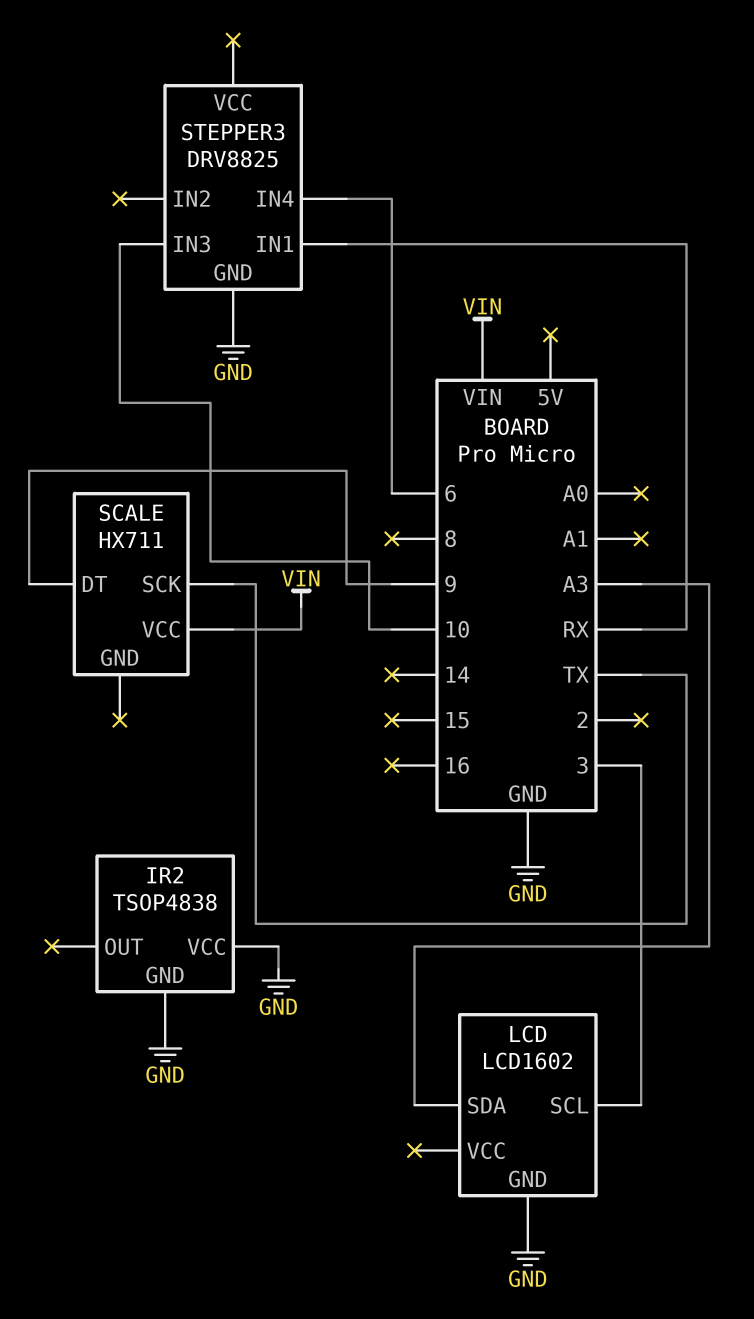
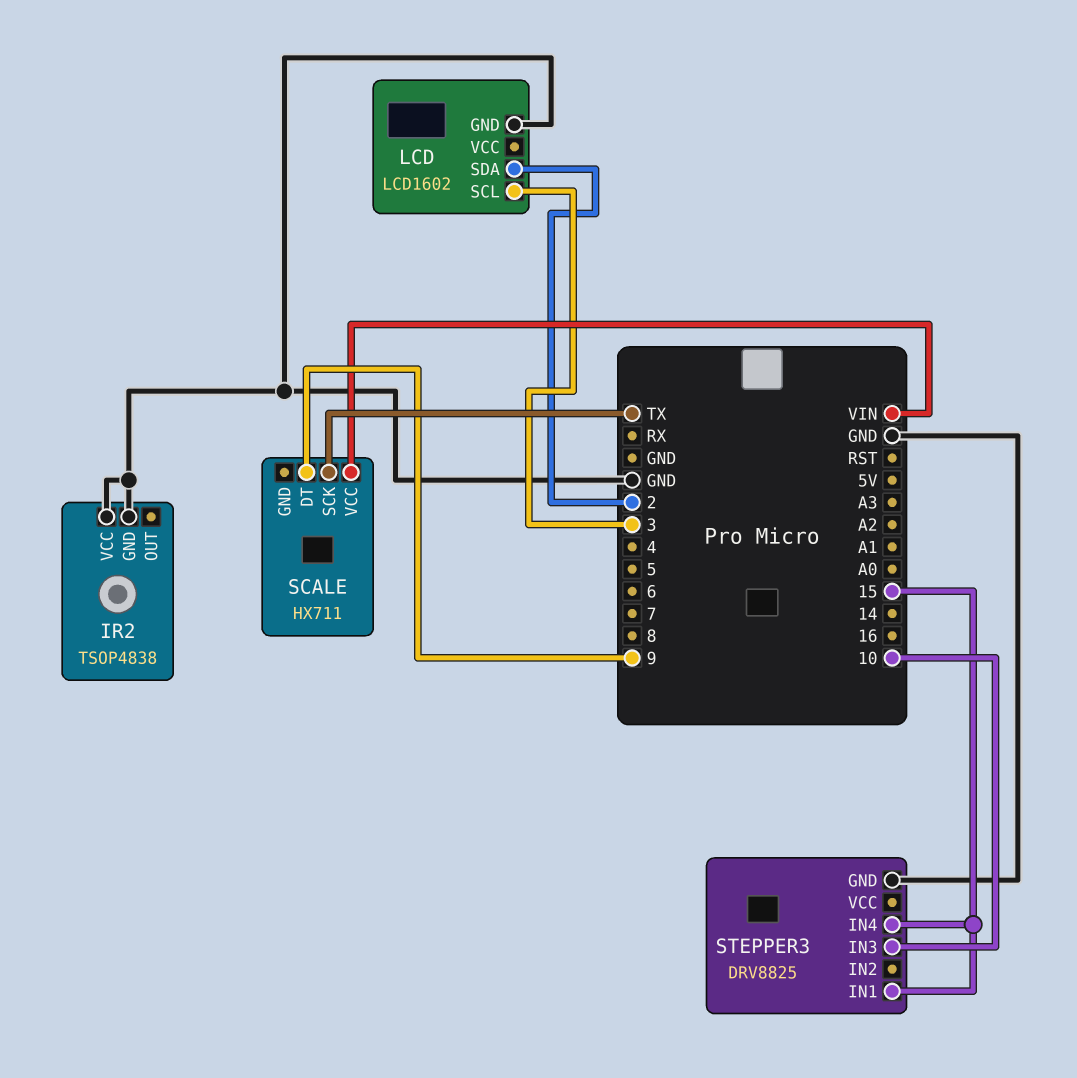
LCD pin SDA: A3 -> 2
STEPPER3 pin IN1: RX -> 15
STEPPER3 pin IN4: 6 -> 15

